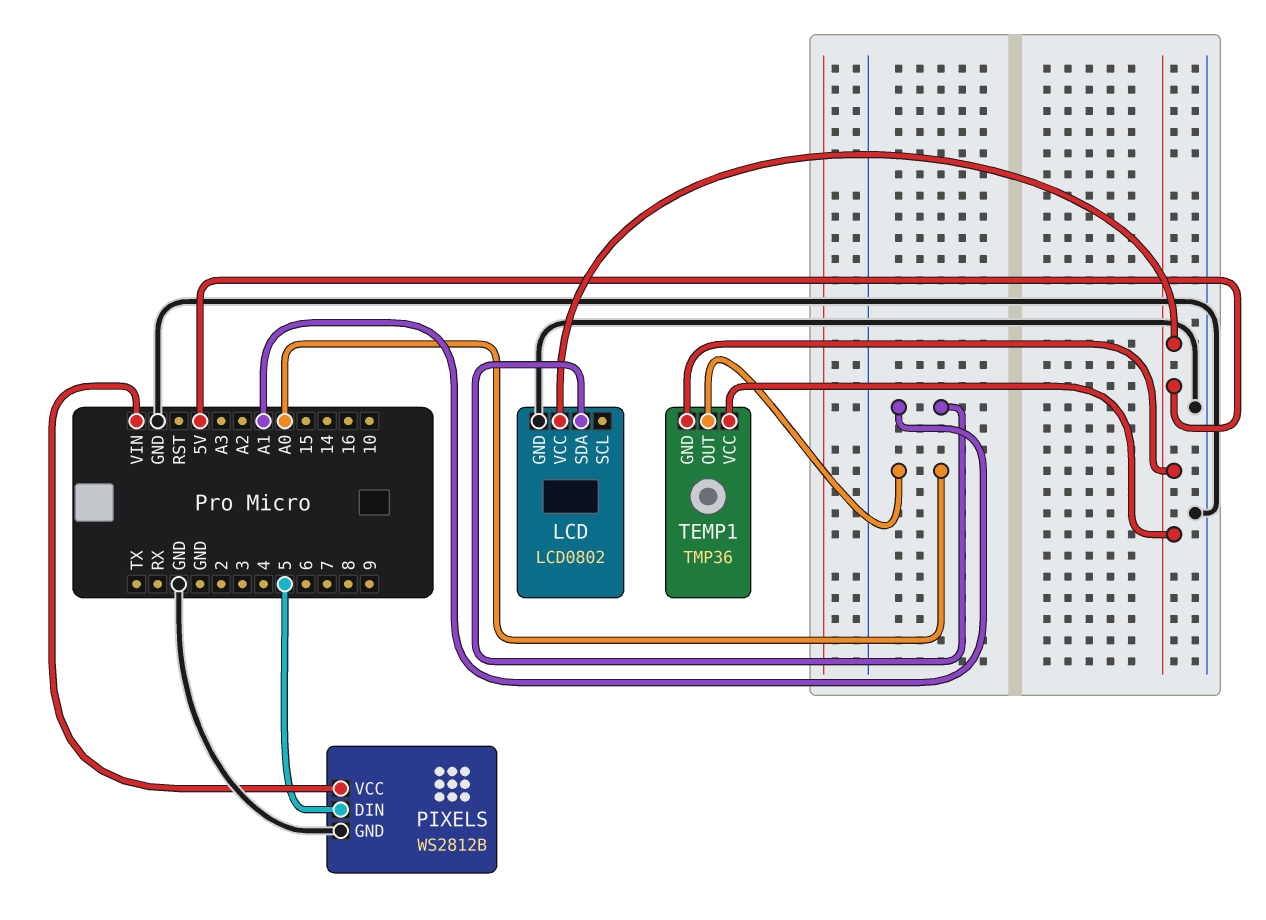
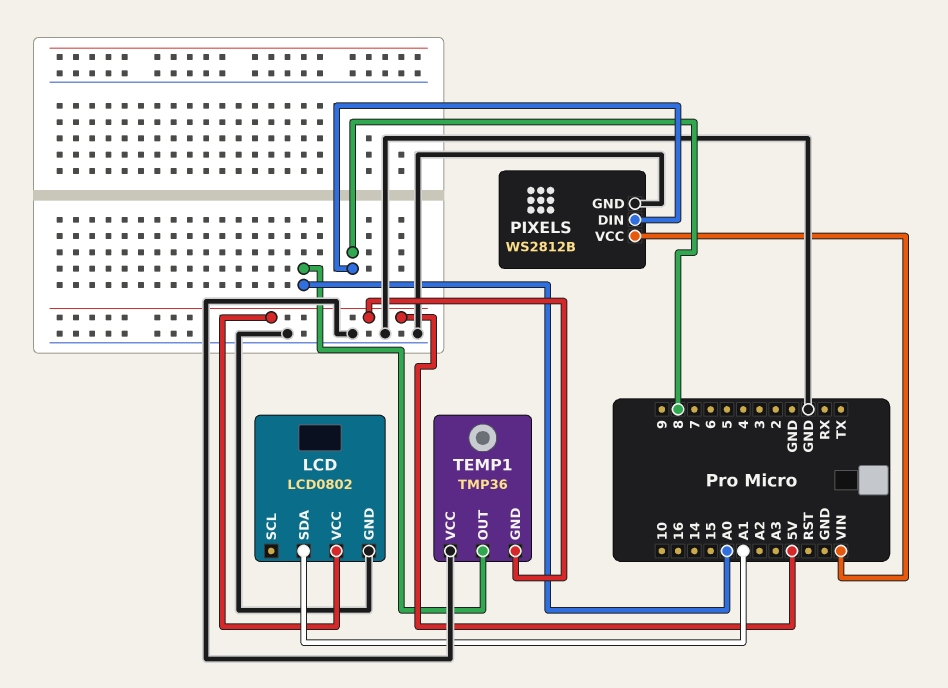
PIXELS pin DIN: 5 -> 8
TEMP1 pin VCC: 5V -> GND

